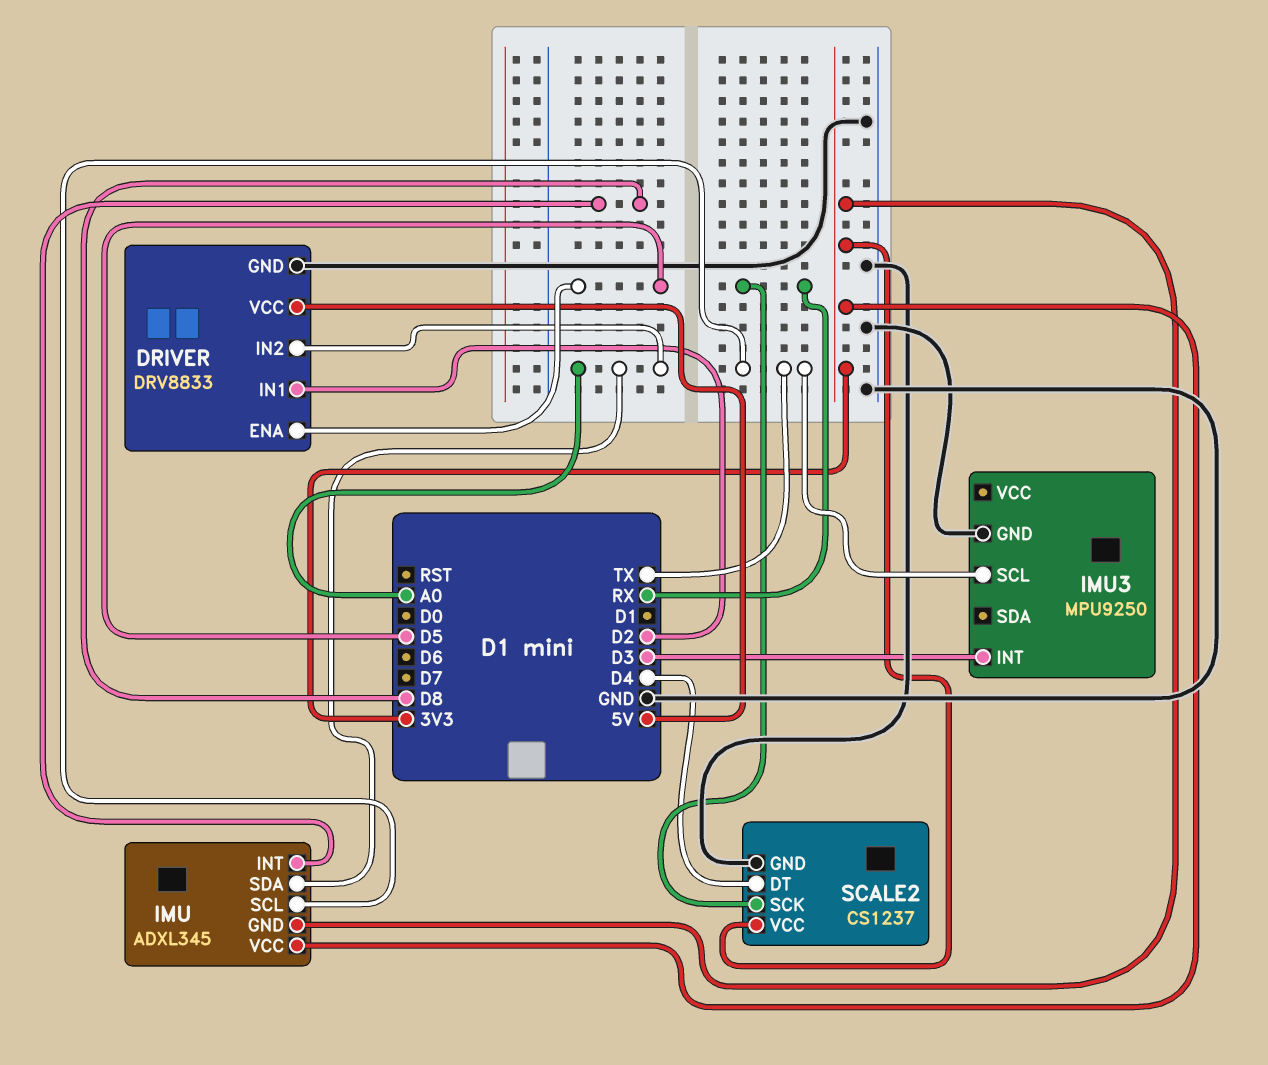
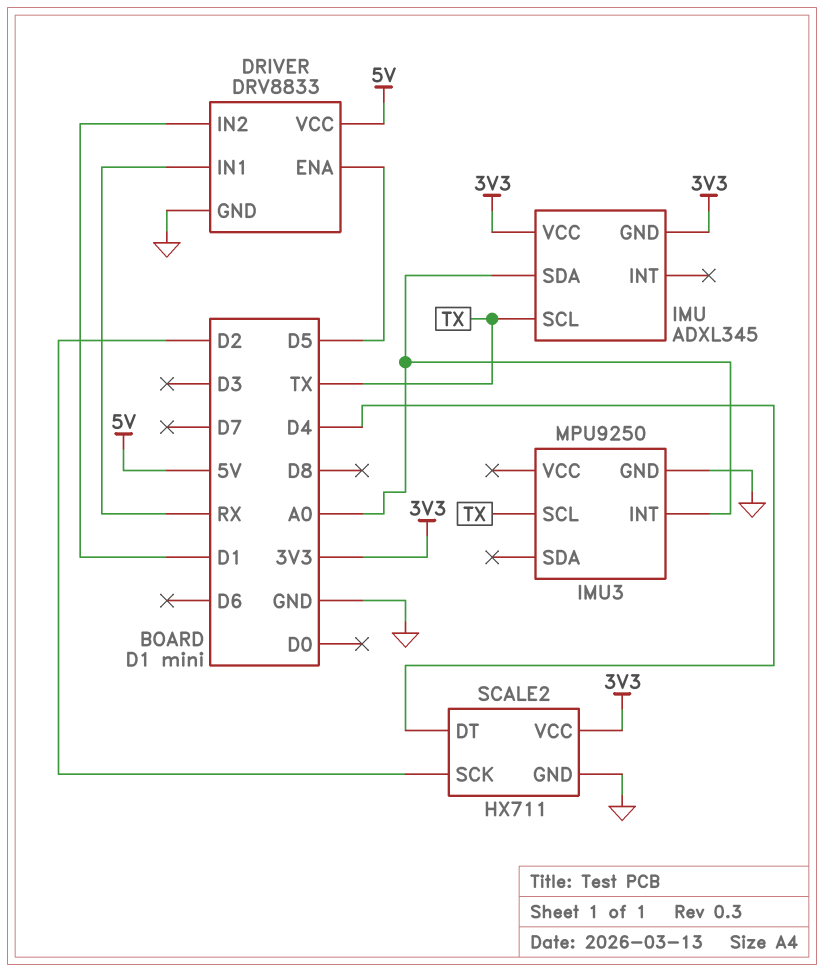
DRIVER pin IN1: D2 -> RX
DRIVER pin IN2: A0 -> D1
IMU pin INT: D8 -> none
IMU3 pin INT: D3 -> A0
SCALE2: CS1237 -> HX711
SCALE2 pin SCK: RX -> D2

